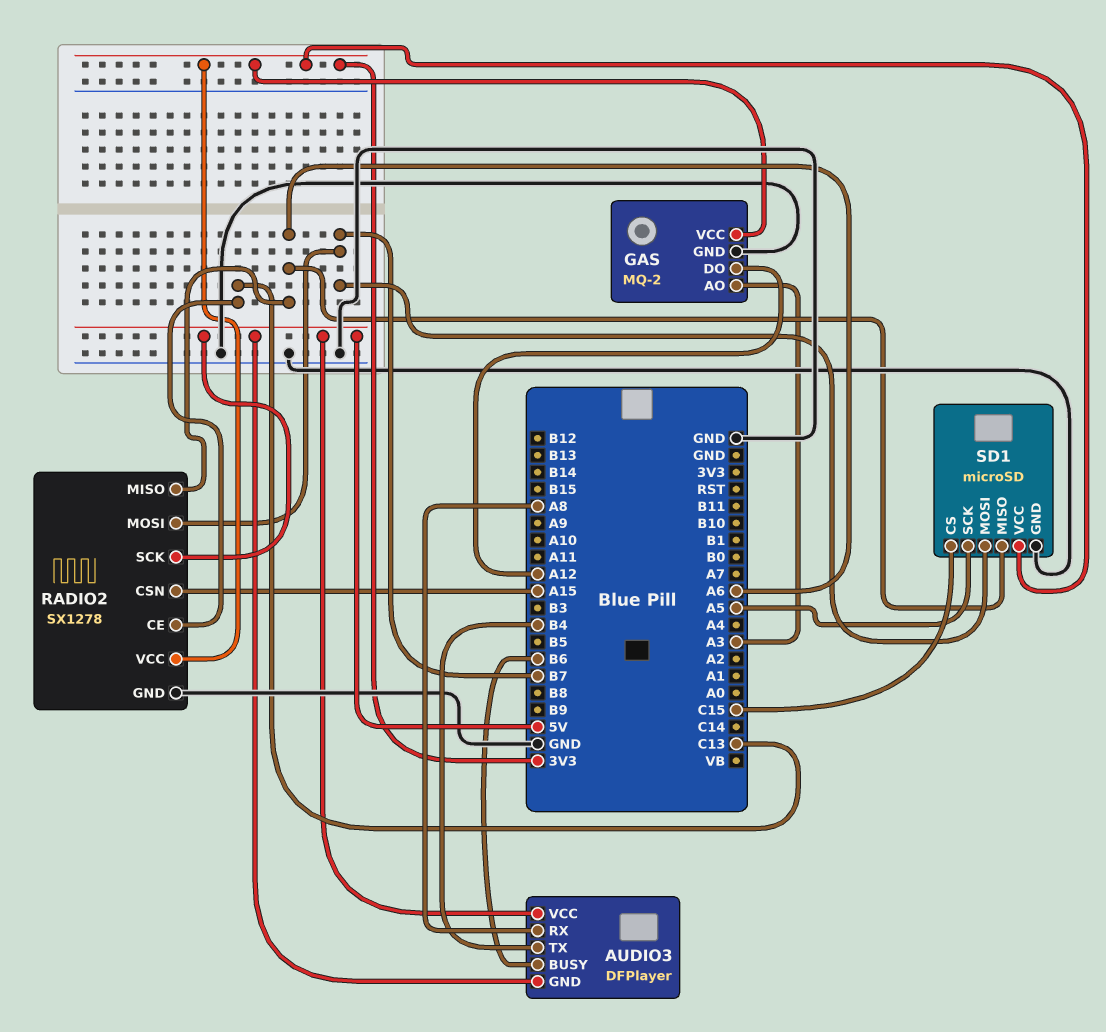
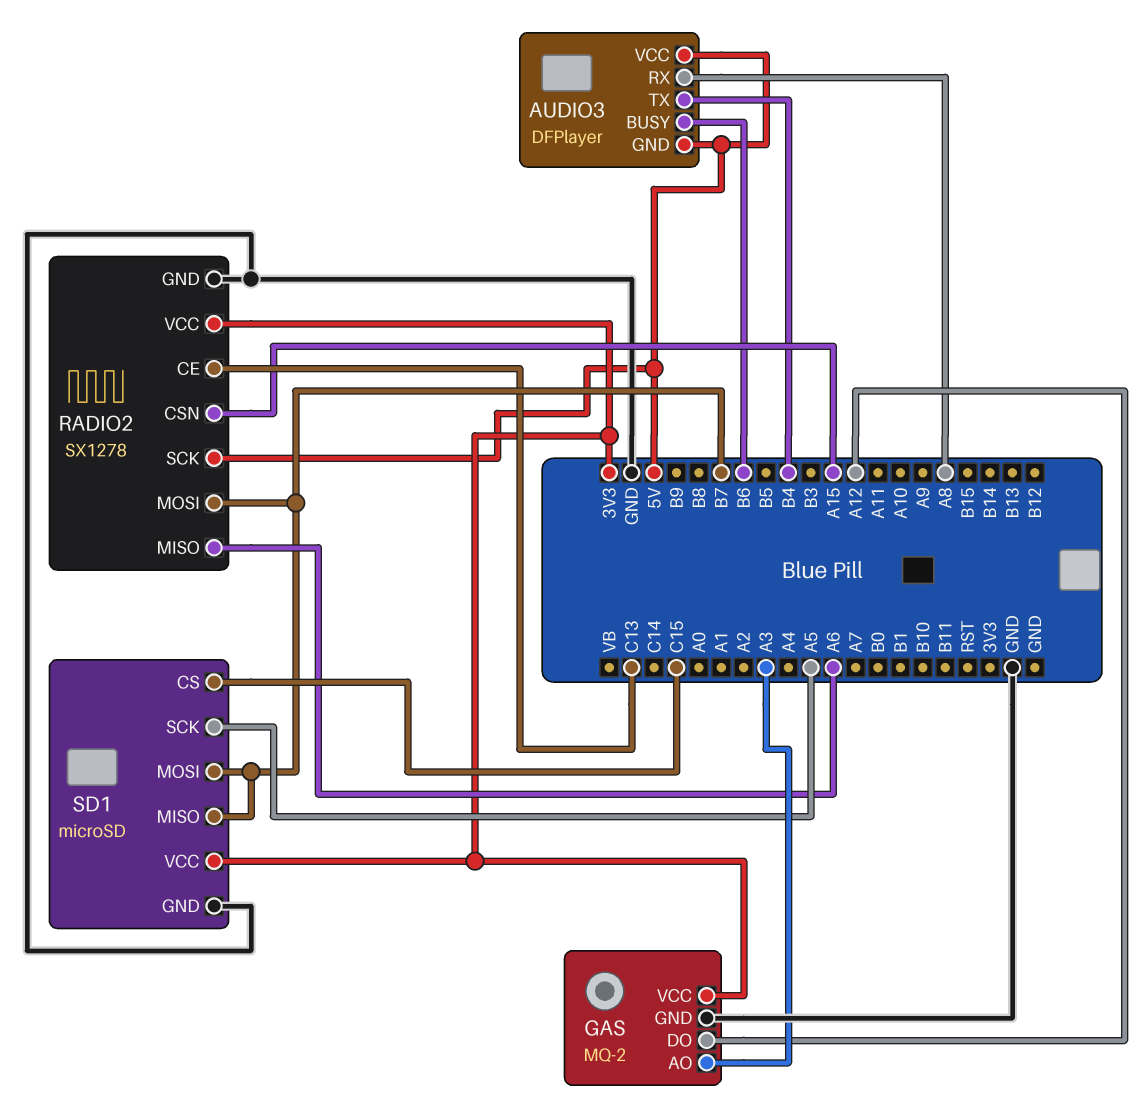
SD1 pin MISO: A6 -> B7

